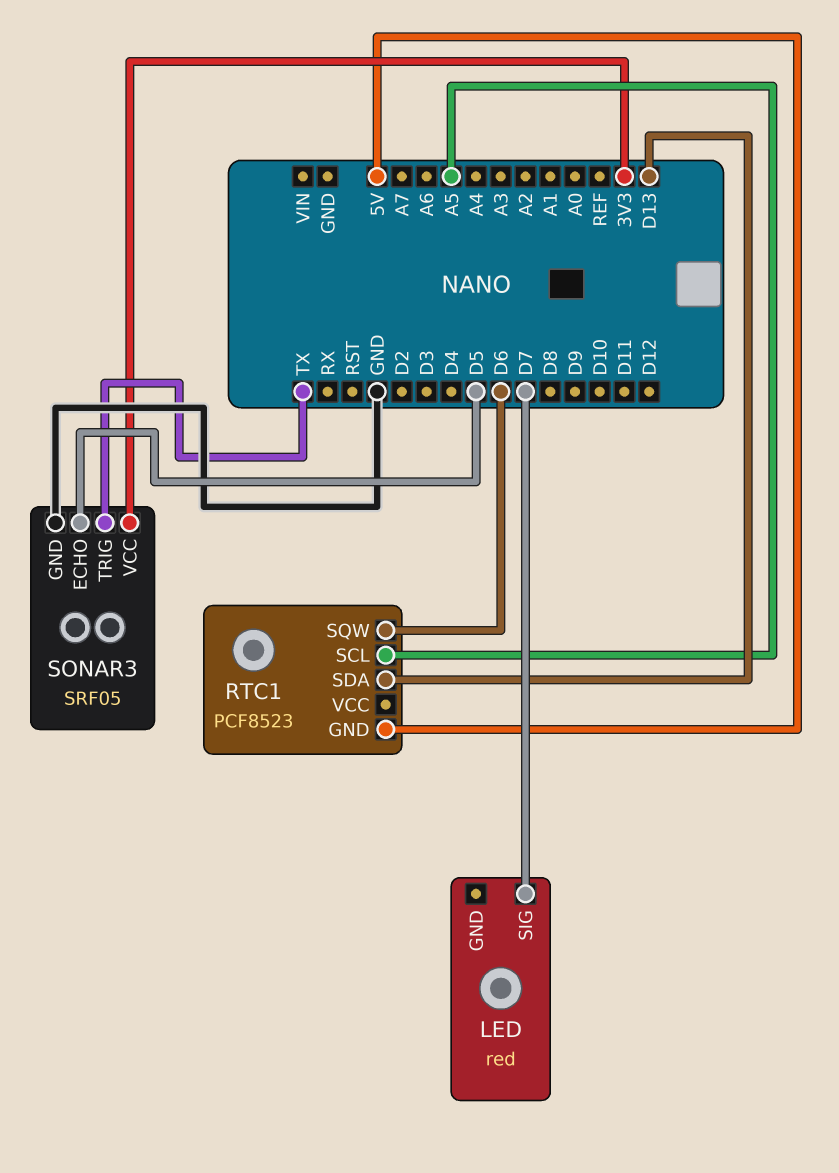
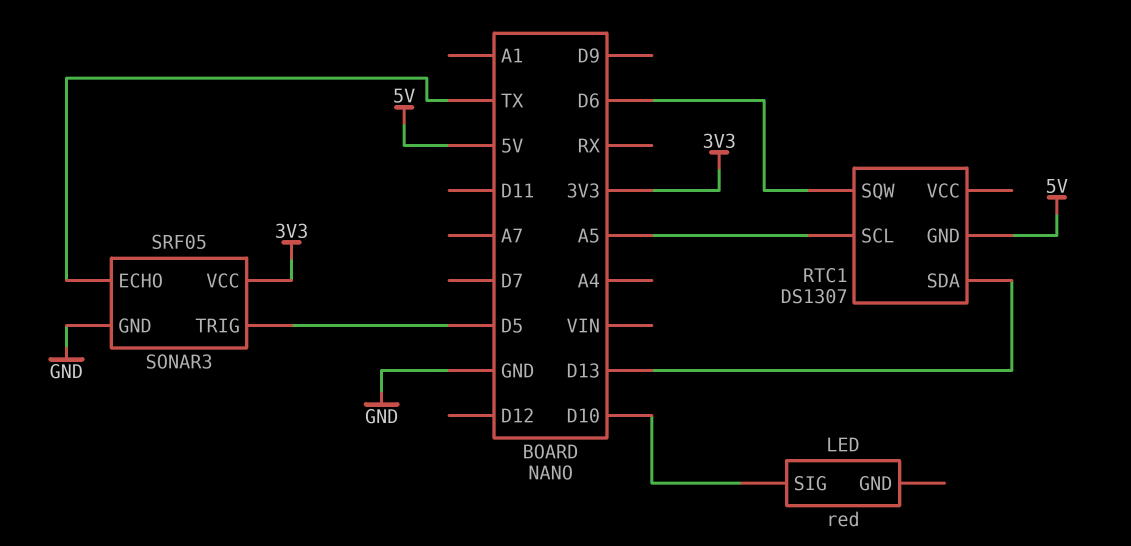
LED pin SIG: D7 -> D10
RTC1: PCF8523 -> DS1307
SONAR3 pin ECHO: D5 -> TX
SONAR3 pin TRIG: TX -> D5

